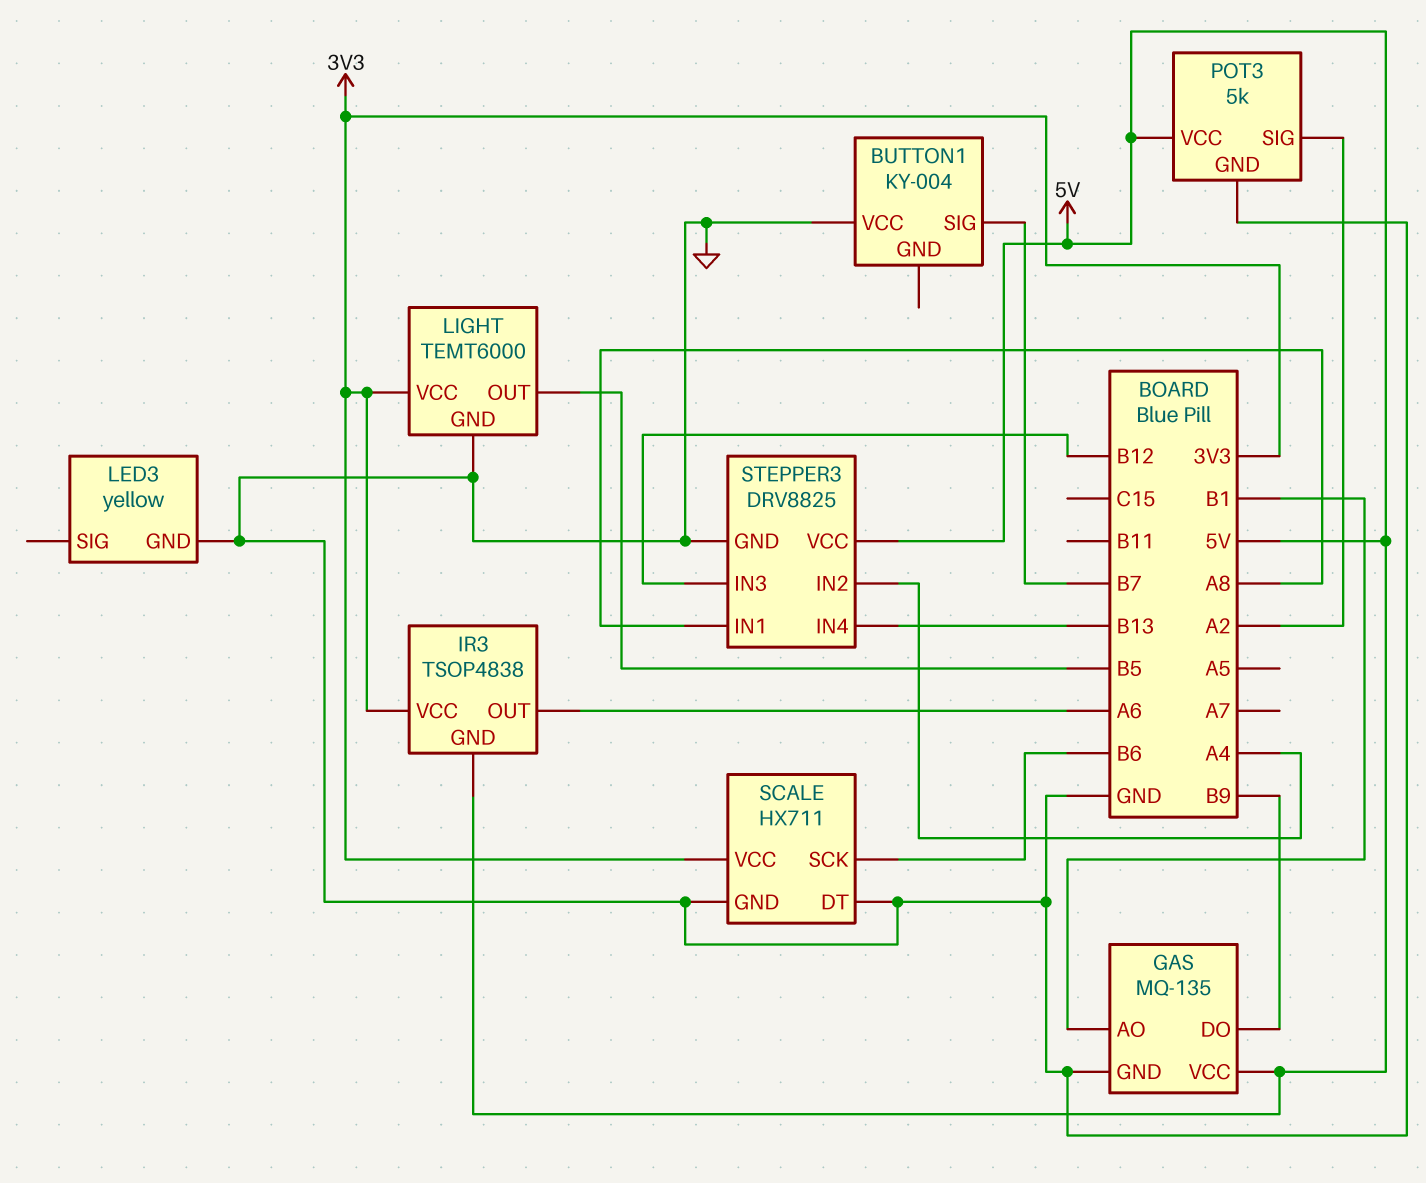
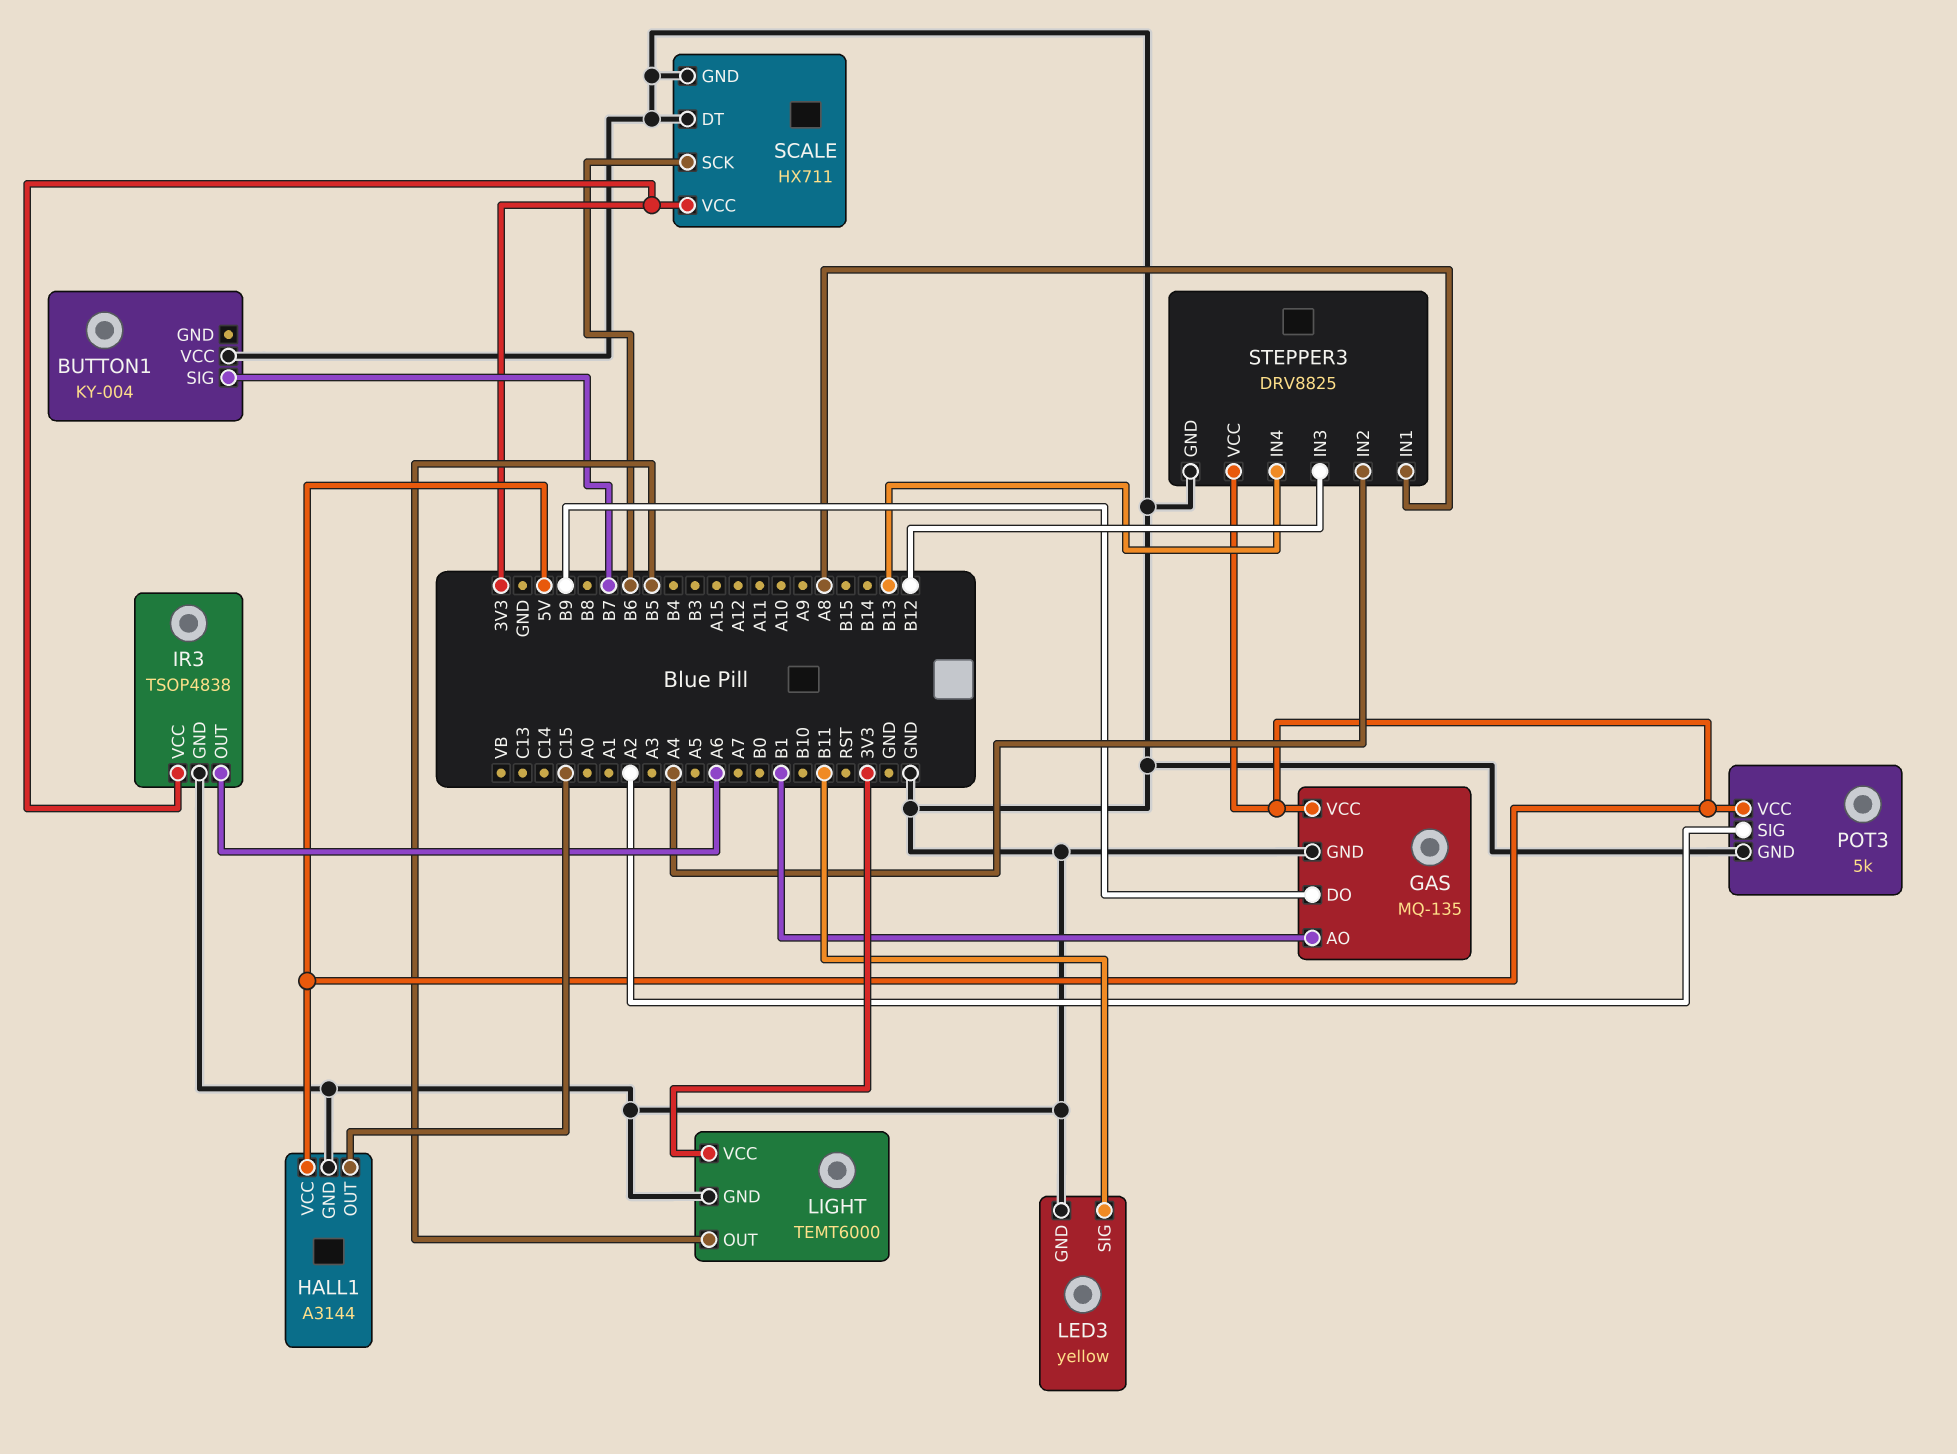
HALL1: none -> A3144
HALL1 pin GND: none -> GND
HALL1 pin OUT: none -> C15
HALL1 pin VCC: none -> 5V
IR3 pin GND: 5V -> GND
LED3 pin SIG: none -> B11

